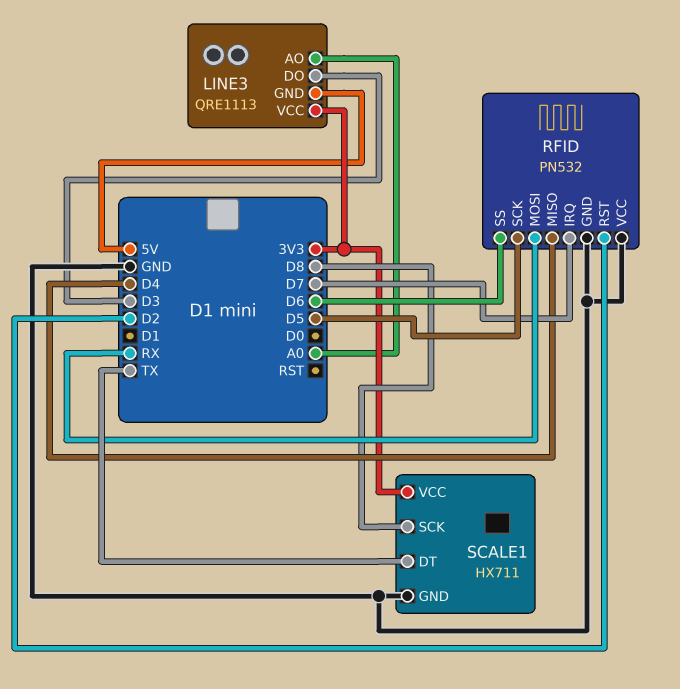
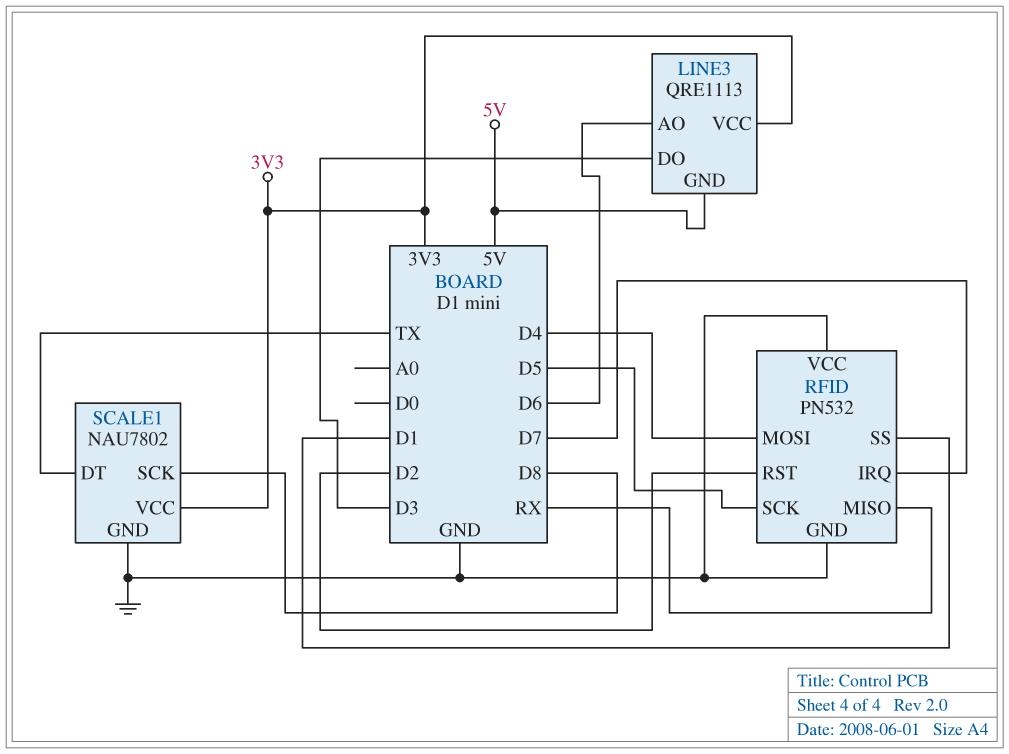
LINE3 pin AO: A0 -> D6
RFID pin MISO: D4 -> RX
RFID pin MOSI: RX -> D4
RFID pin SS: D6 -> D1
SCALE1: HX711 -> NAU7802

